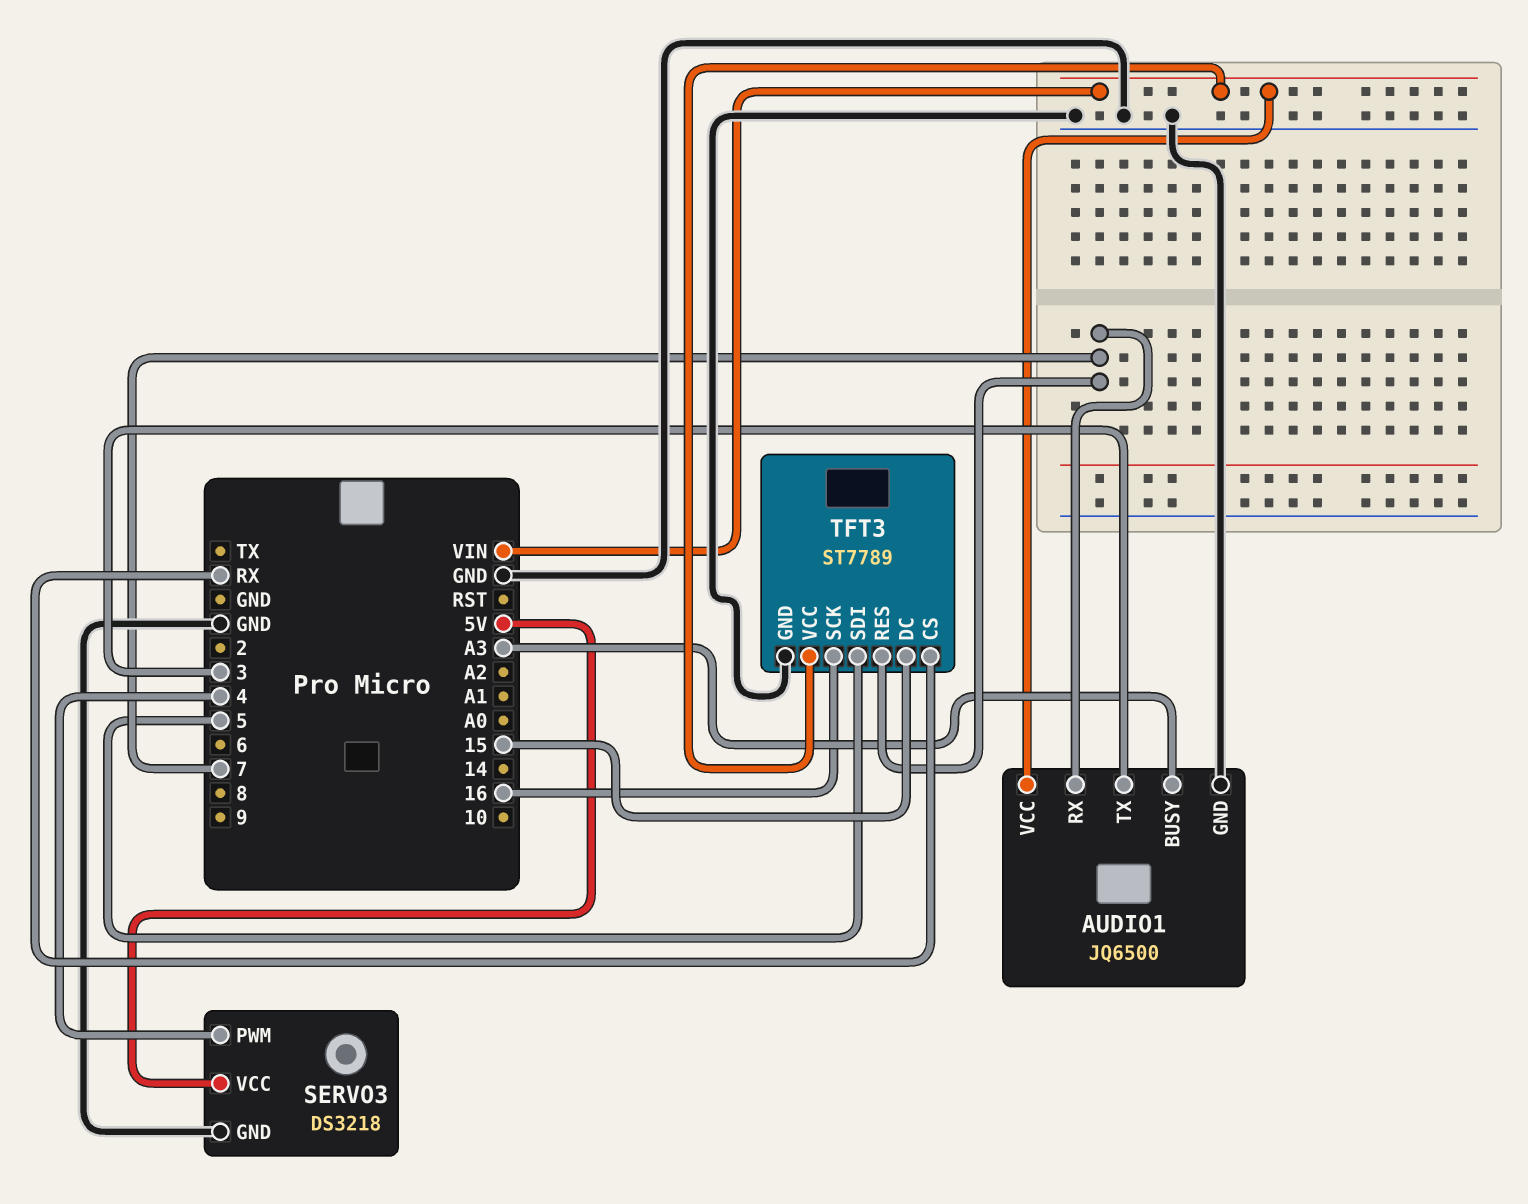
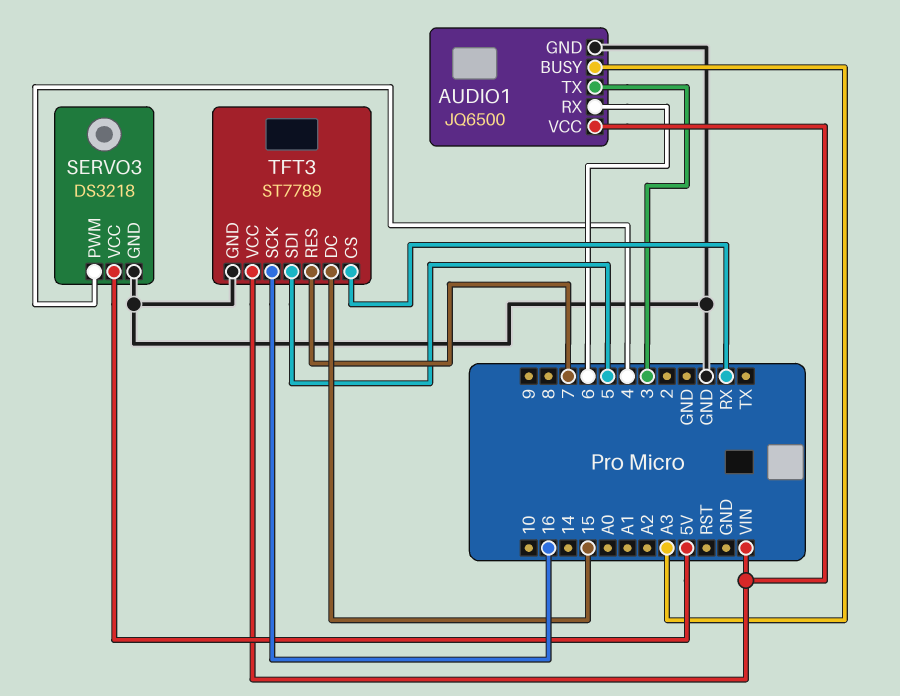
AUDIO1 pin RX: 7 -> 6

